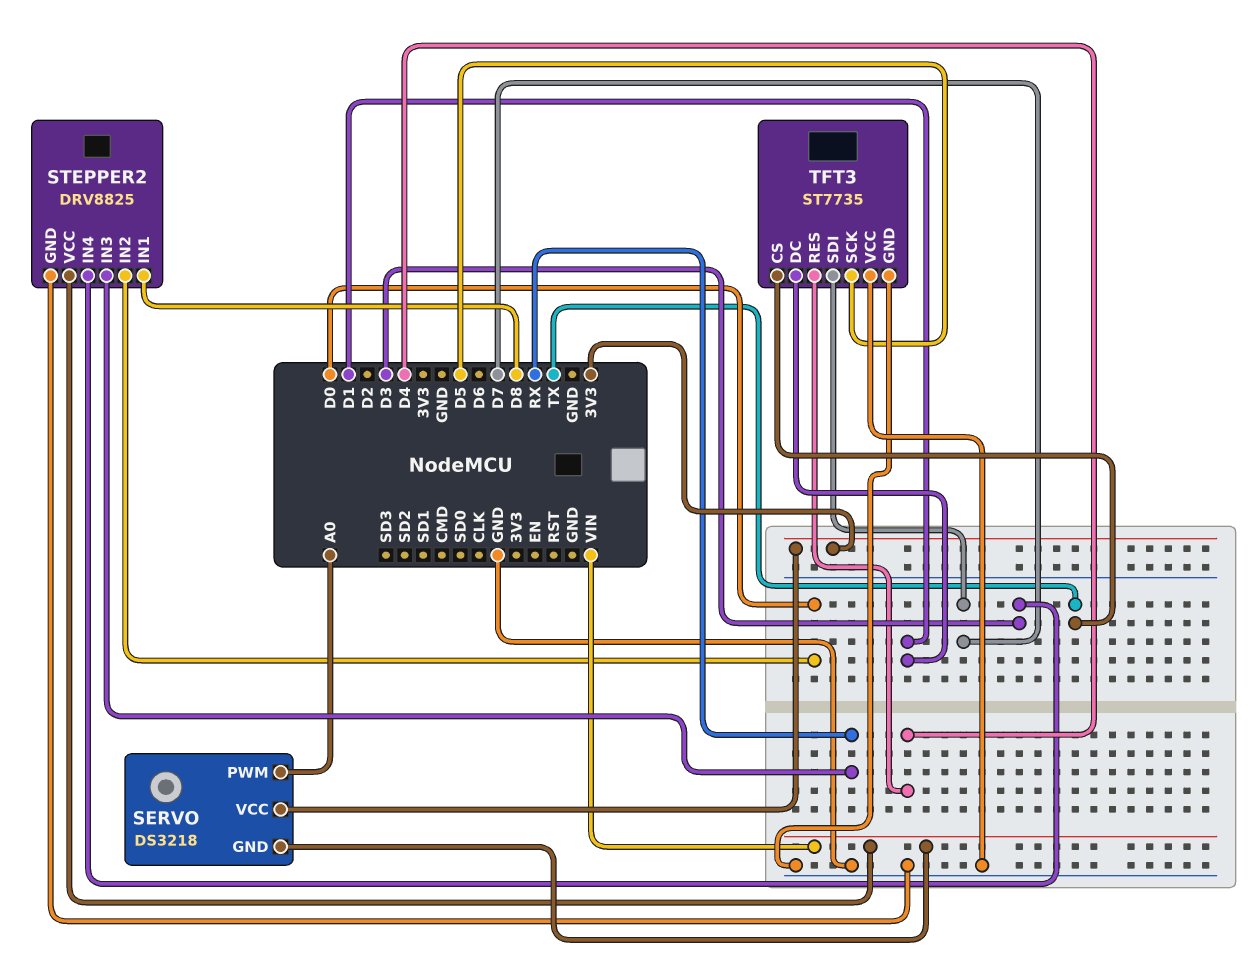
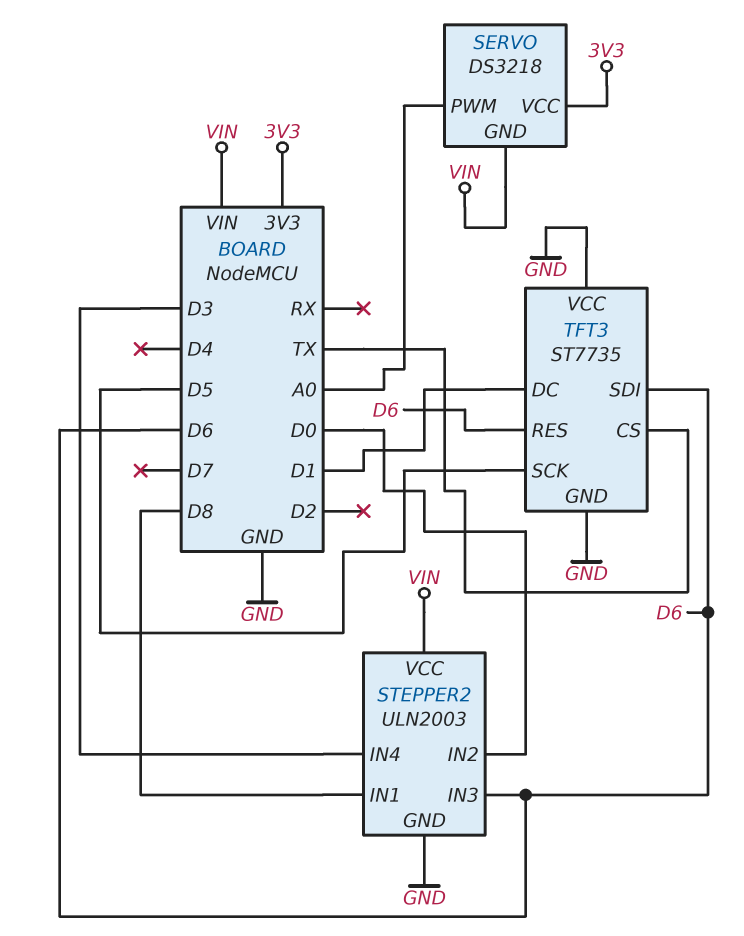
STEPPER2: DRV8825 -> ULN2003
STEPPER2 pin IN3: RX -> D6
TFT3 pin RES: D4 -> D6
TFT3 pin SDI: D7 -> D6

